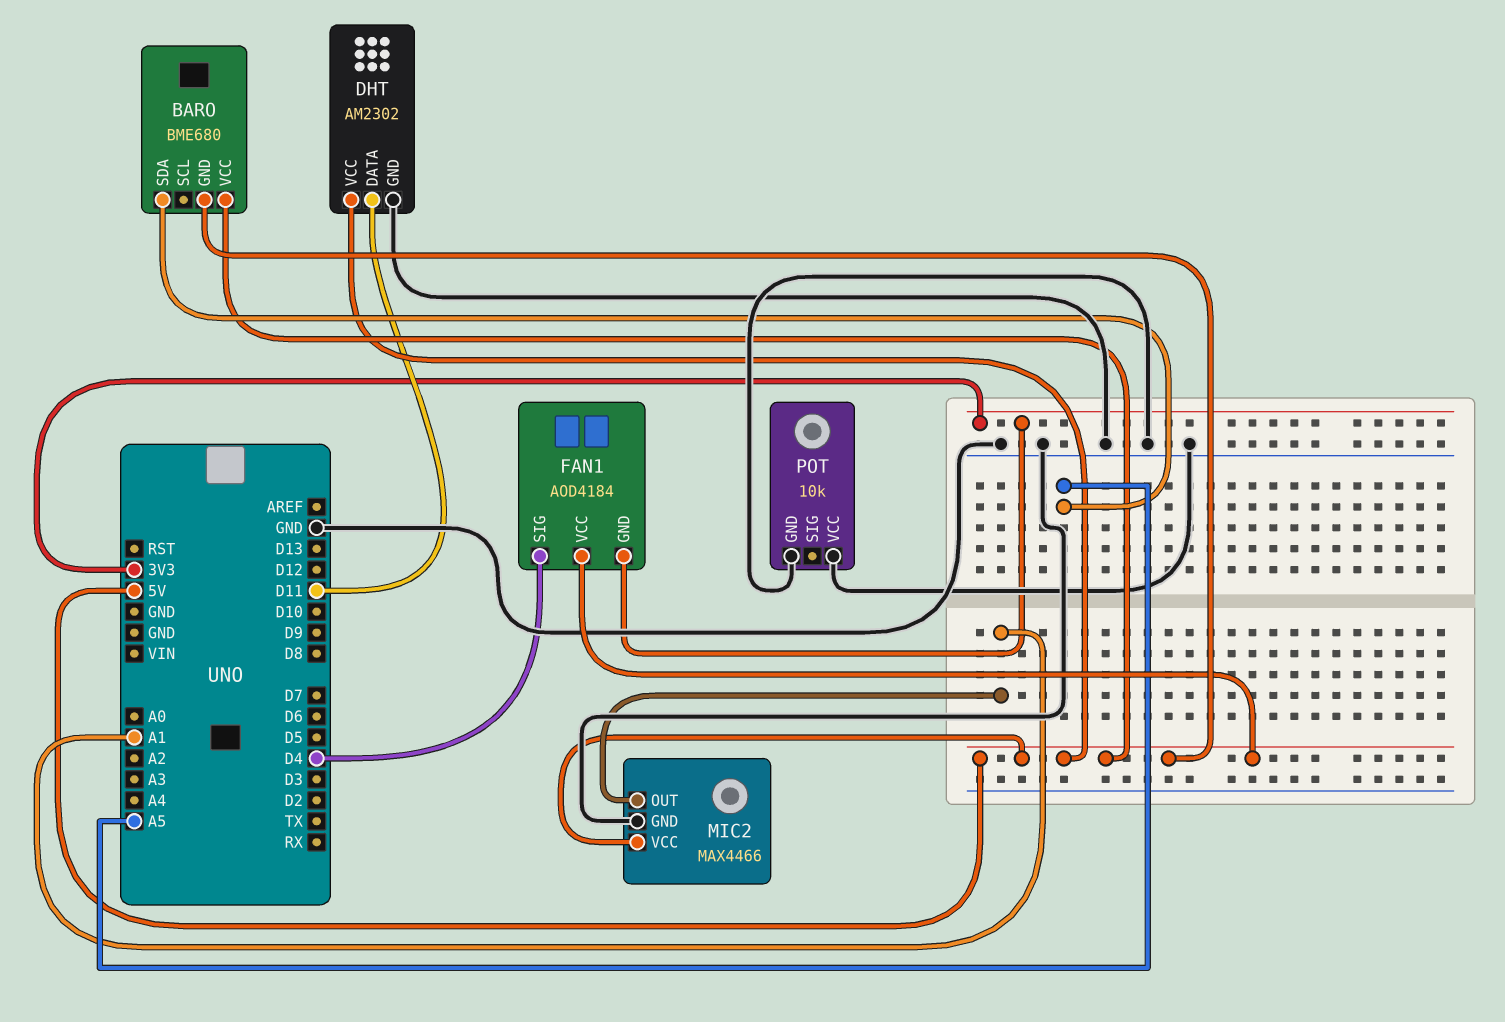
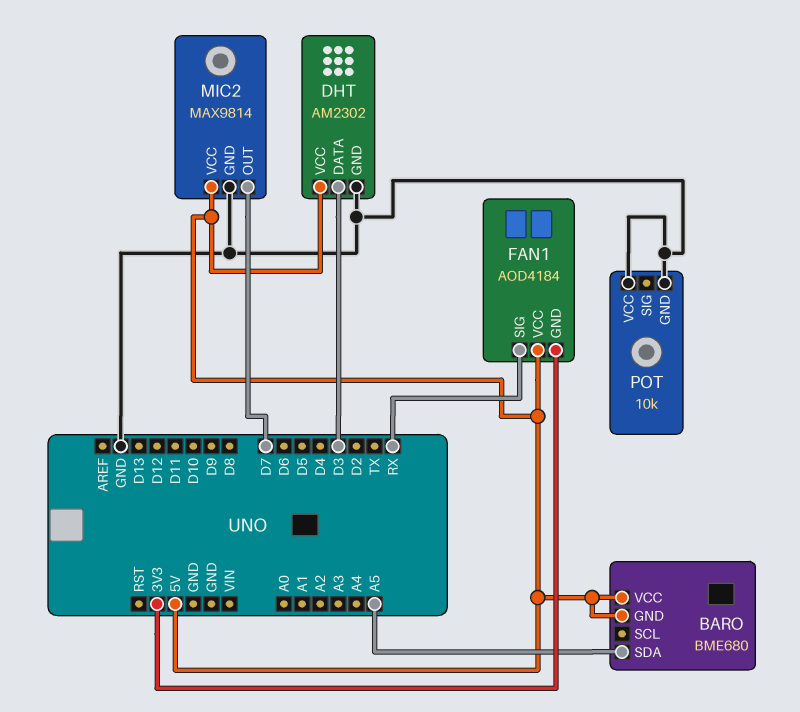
DHT pin DATA: D11 -> D3
FAN1 pin SIG: D4 -> RX
MIC2: MAX4466 -> MAX9814
MIC2 pin OUT: A1 -> D7

